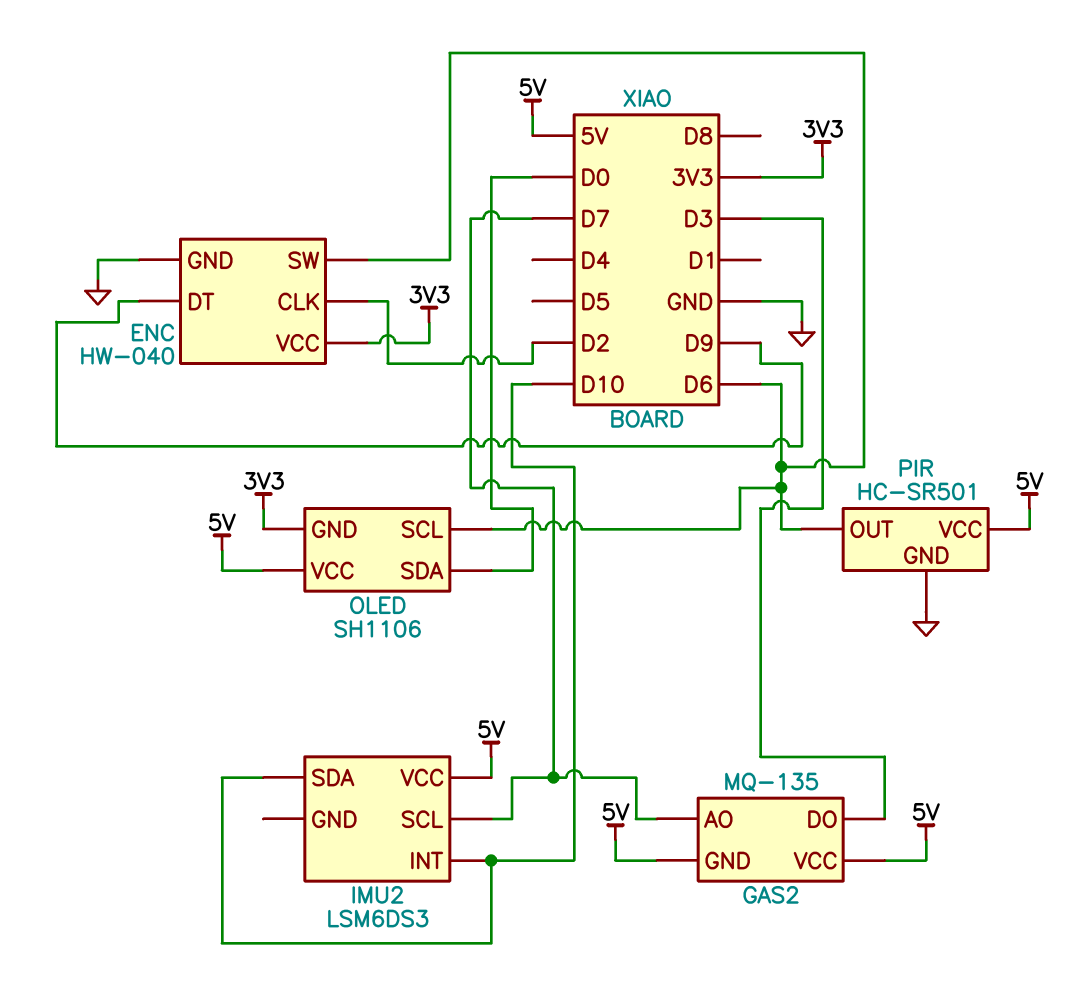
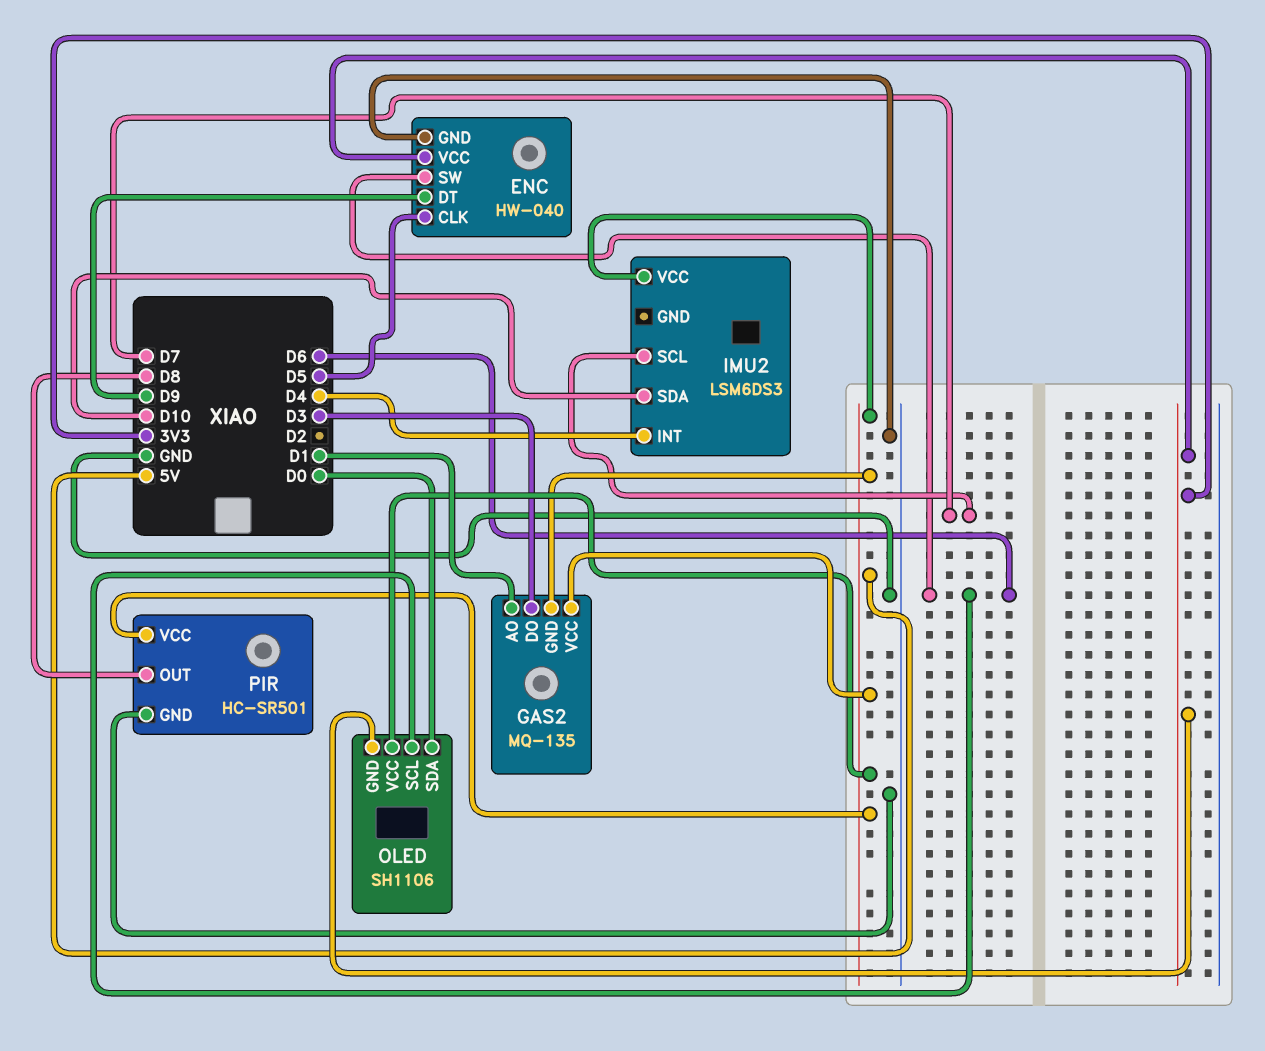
ENC pin CLK: D2 -> D5
GAS2 pin AO: D7 -> D1
IMU2 pin INT: D10 -> D4
PIR pin OUT: D6 -> D8

